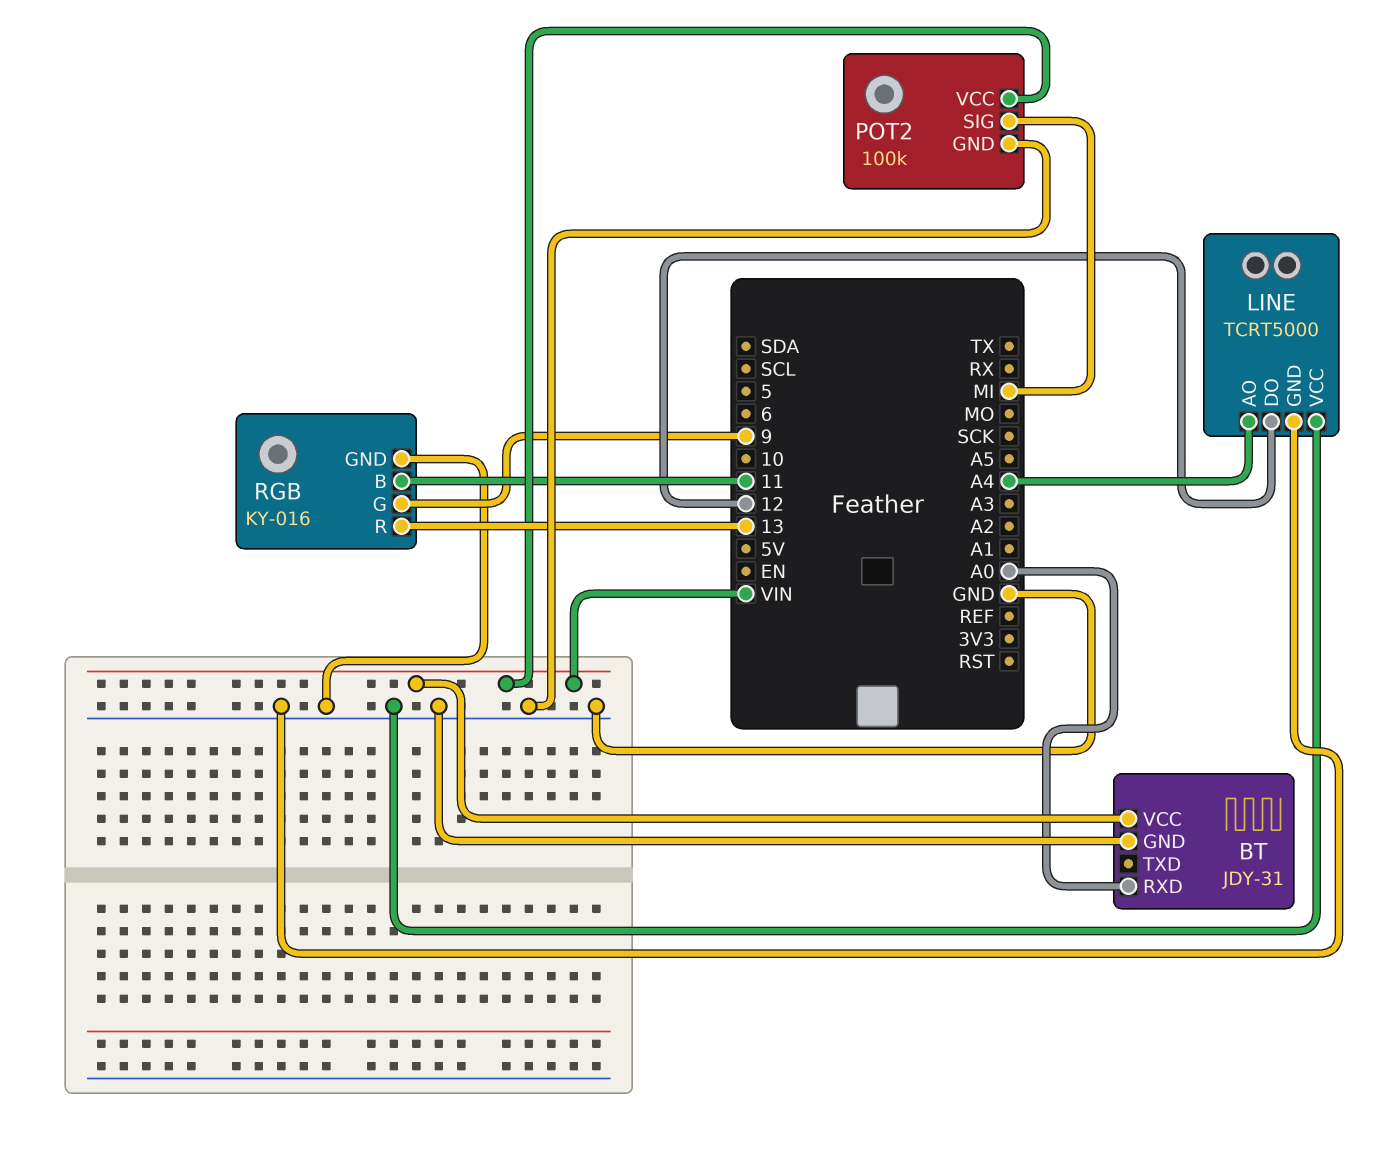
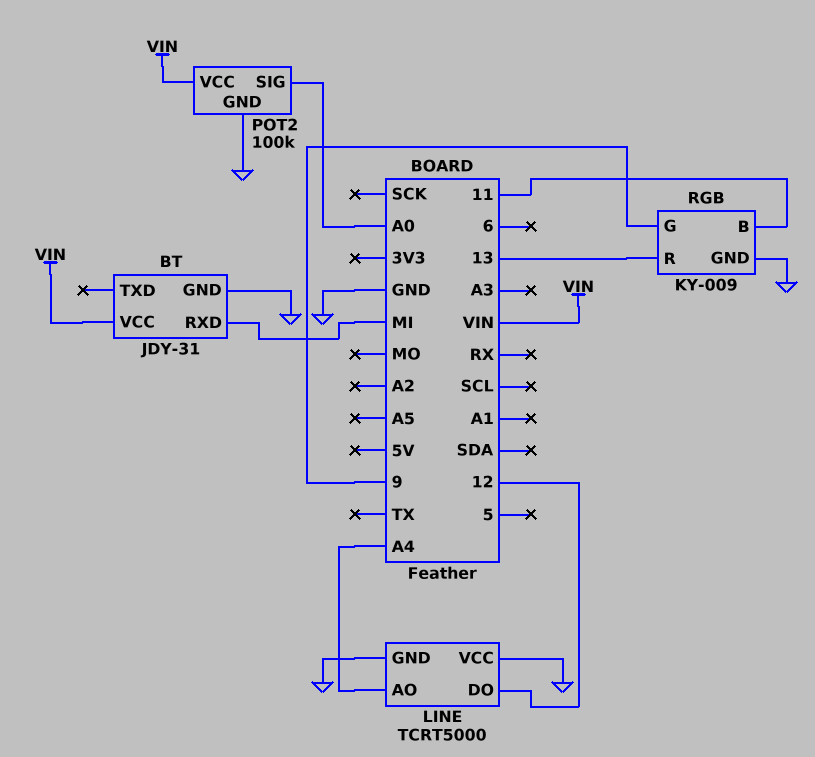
BT pin RXD: A0 -> MI
POT2 pin SIG: MI -> A0
RGB: KY-016 -> KY-009

